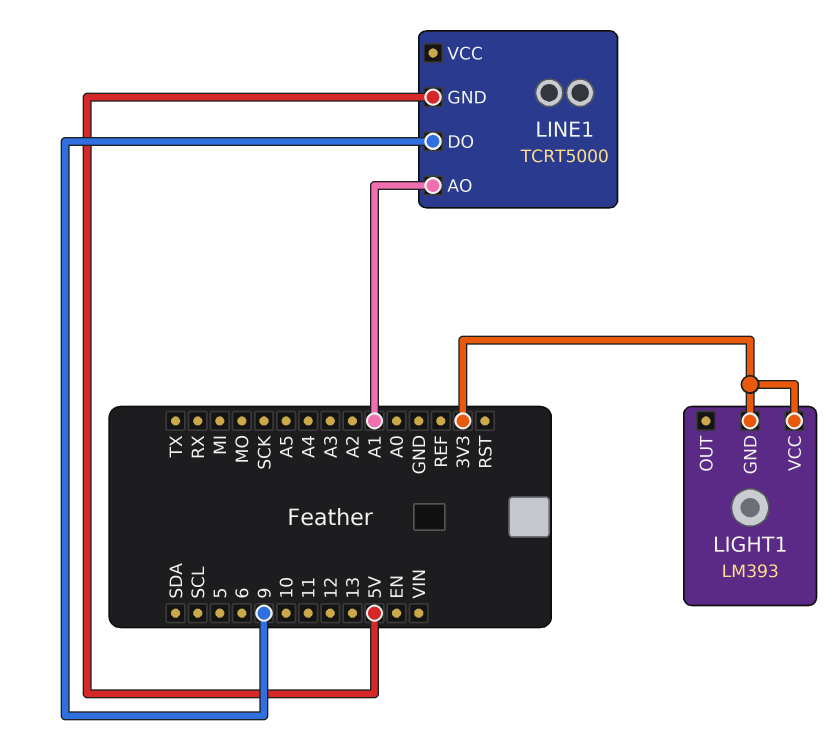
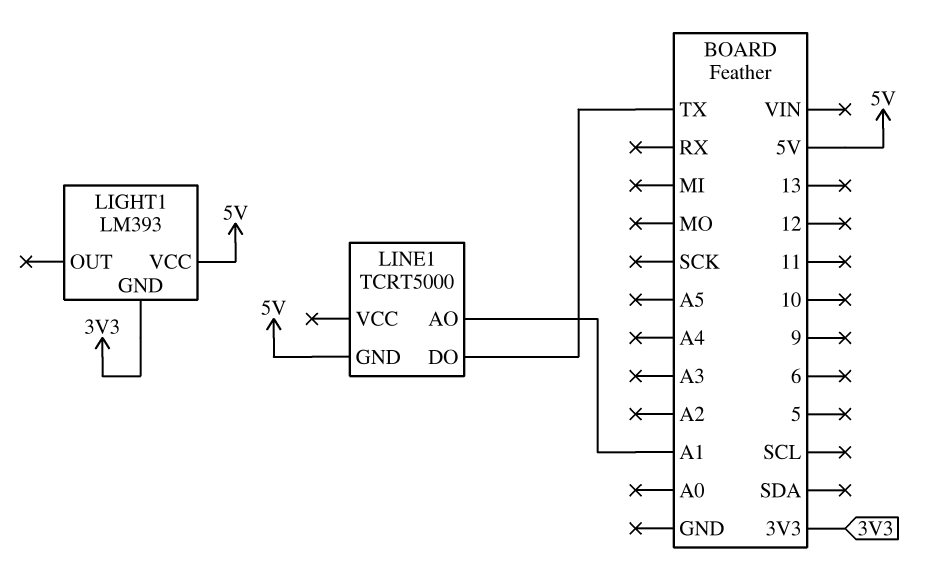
LIGHT1 pin VCC: 3V3 -> 5V
LINE1 pin DO: 9 -> TX

